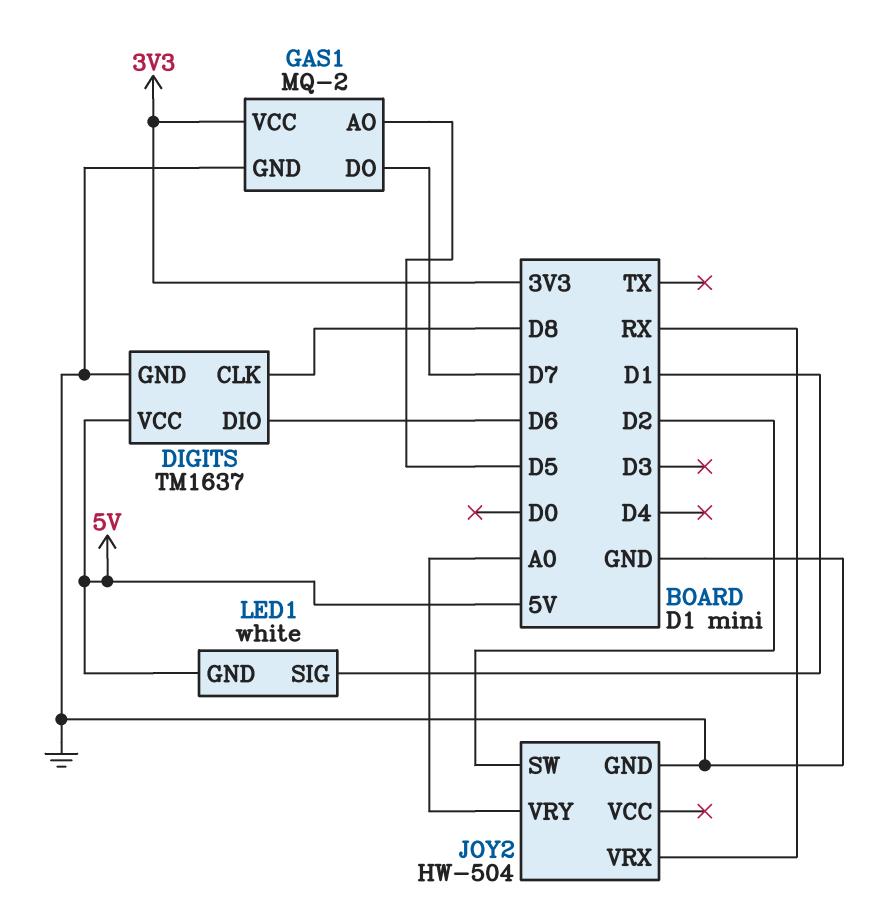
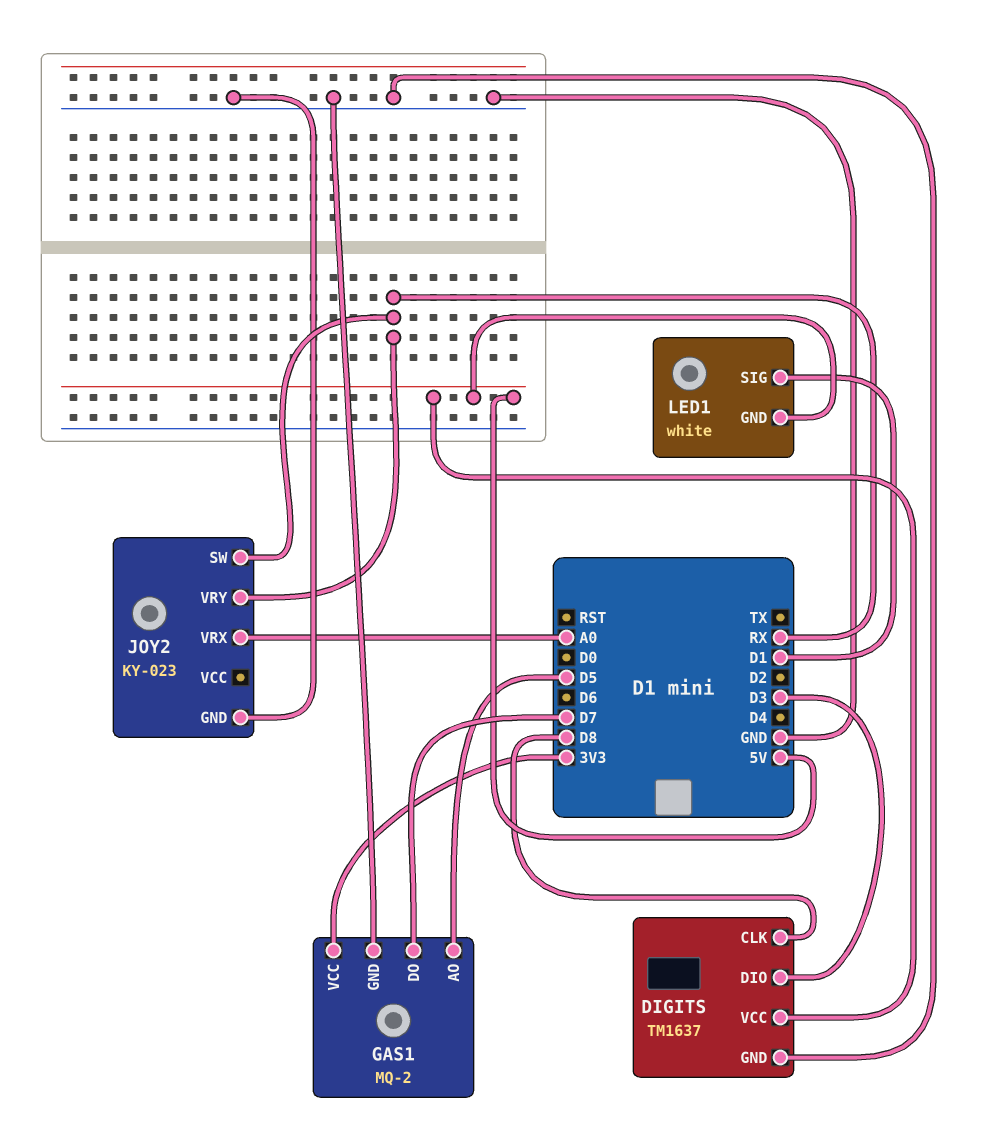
DIGITS pin DIO: D6 -> D3
JOY2: HW-504 -> KY-023
JOY2 pin SW: D2 -> RX
JOY2 pin VRX: RX -> A0
JOY2 pin VRY: A0 -> RX

